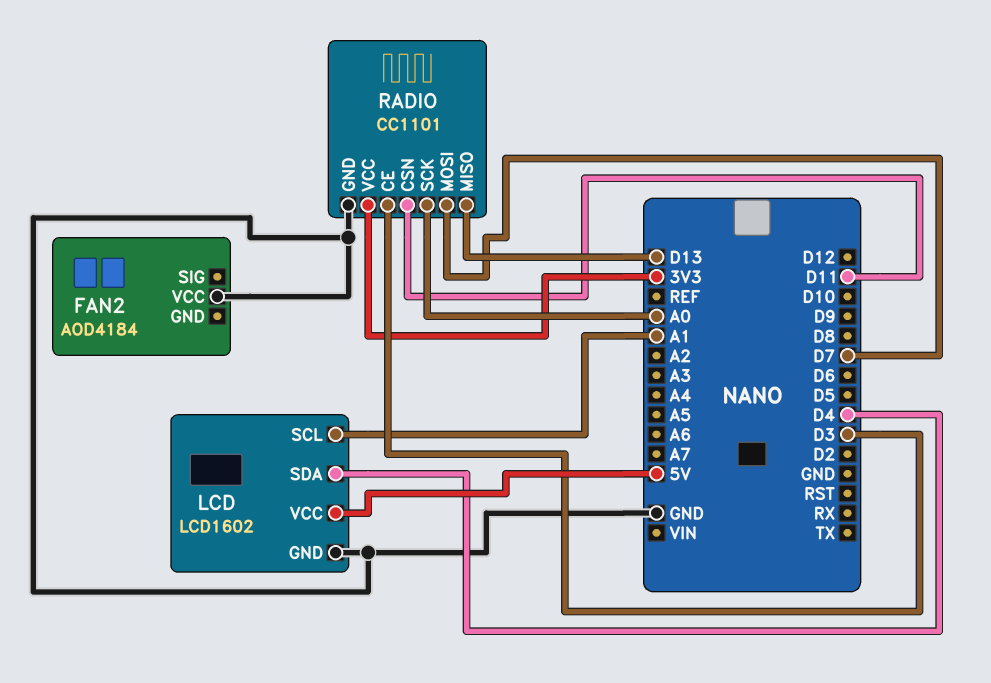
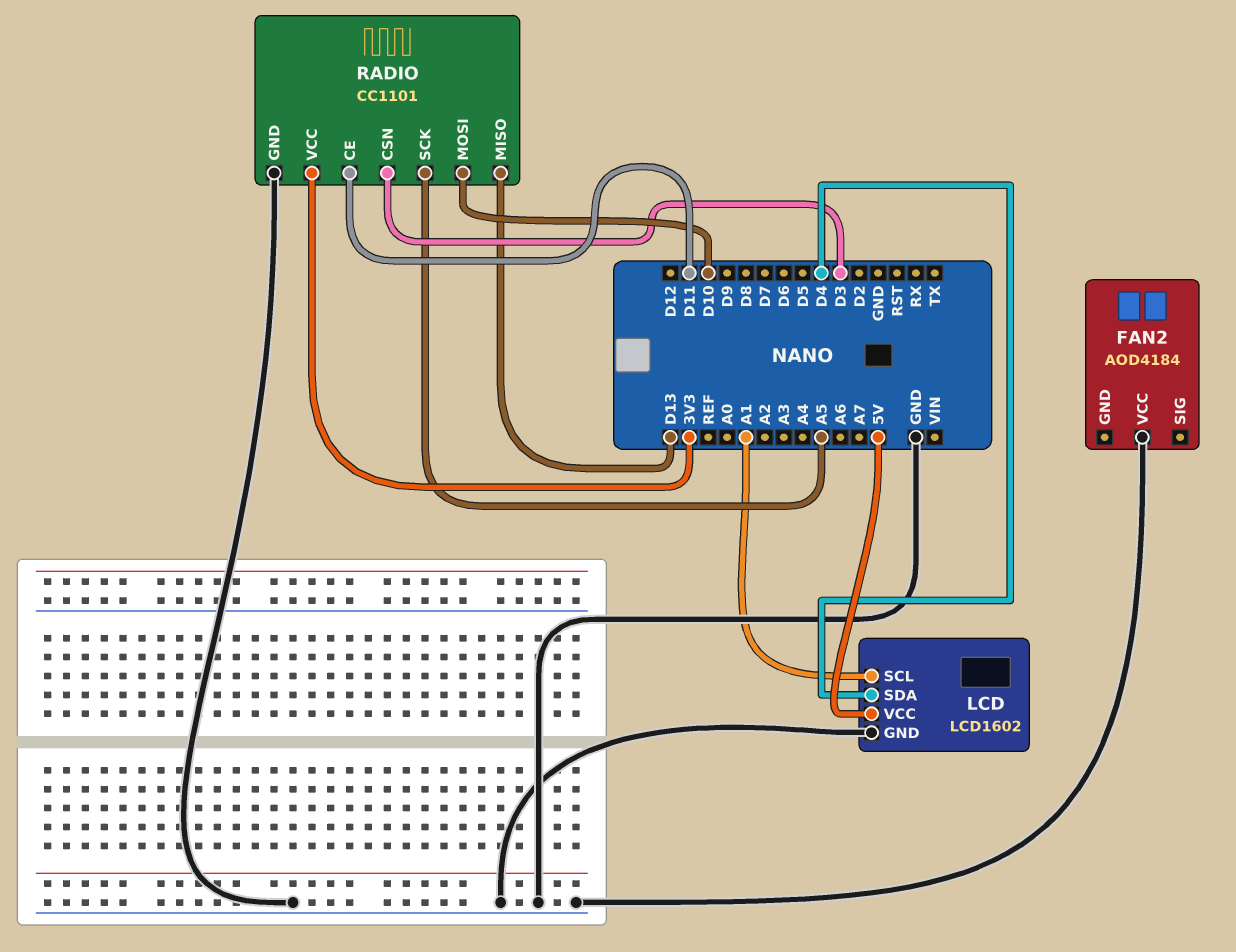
RADIO pin CE: D3 -> D11
RADIO pin CSN: D11 -> D3
RADIO pin MOSI: D7 -> D10
RADIO pin SCK: A0 -> A5

